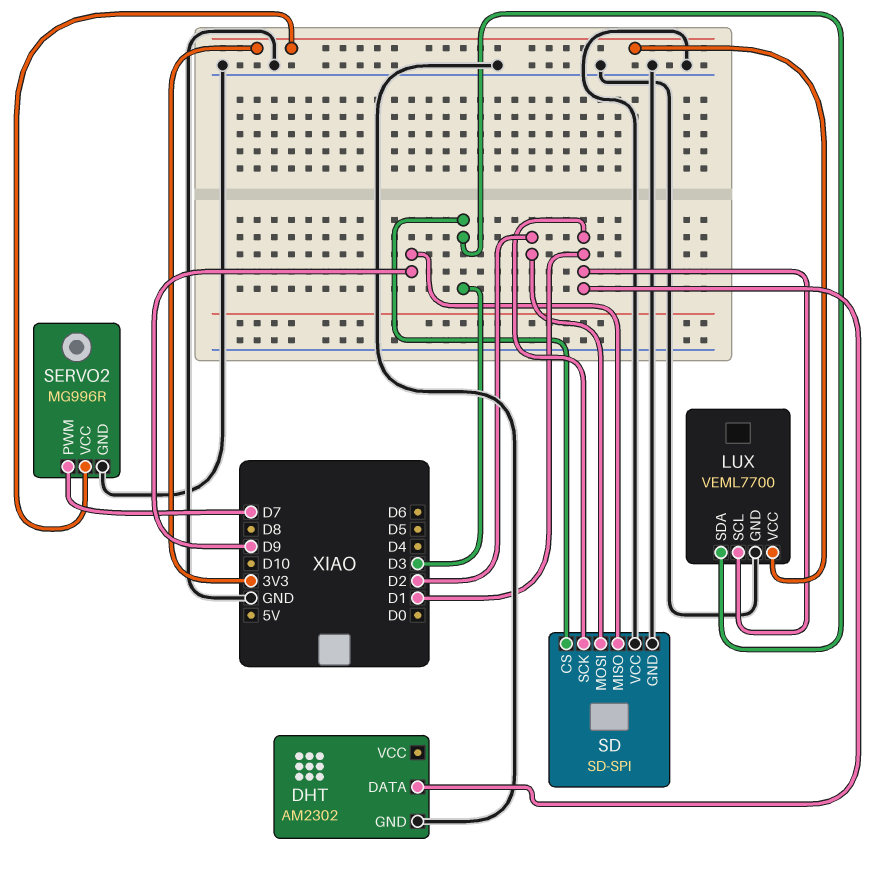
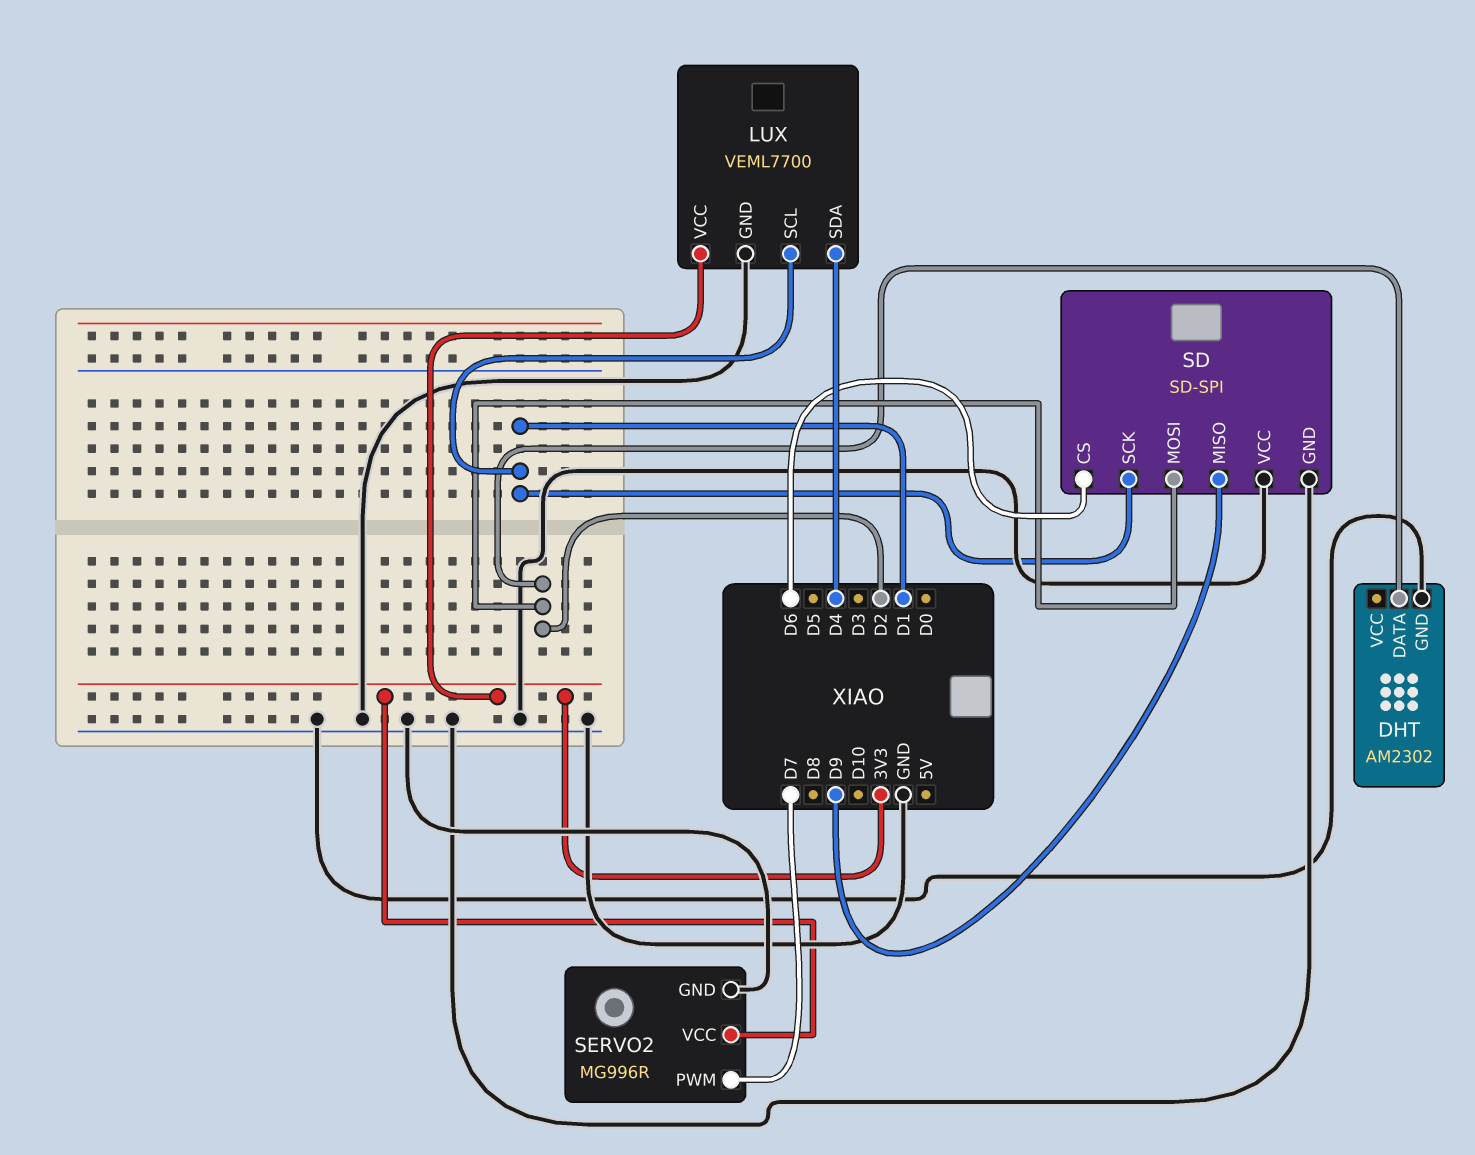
DHT pin DATA: D1 -> D2
LUX pin SDA: D3 -> D4
SD pin CS: D3 -> D6

